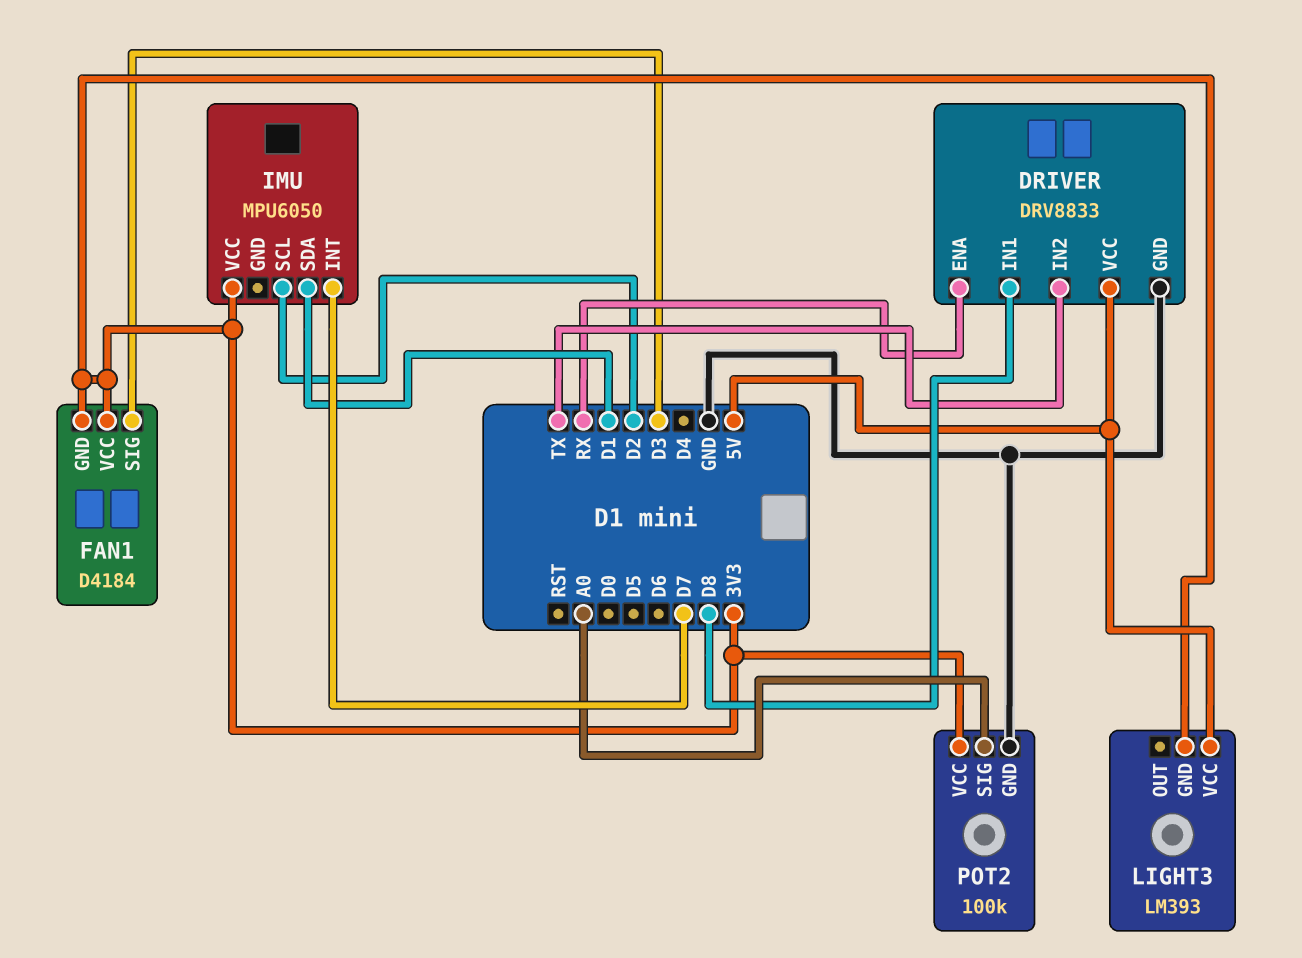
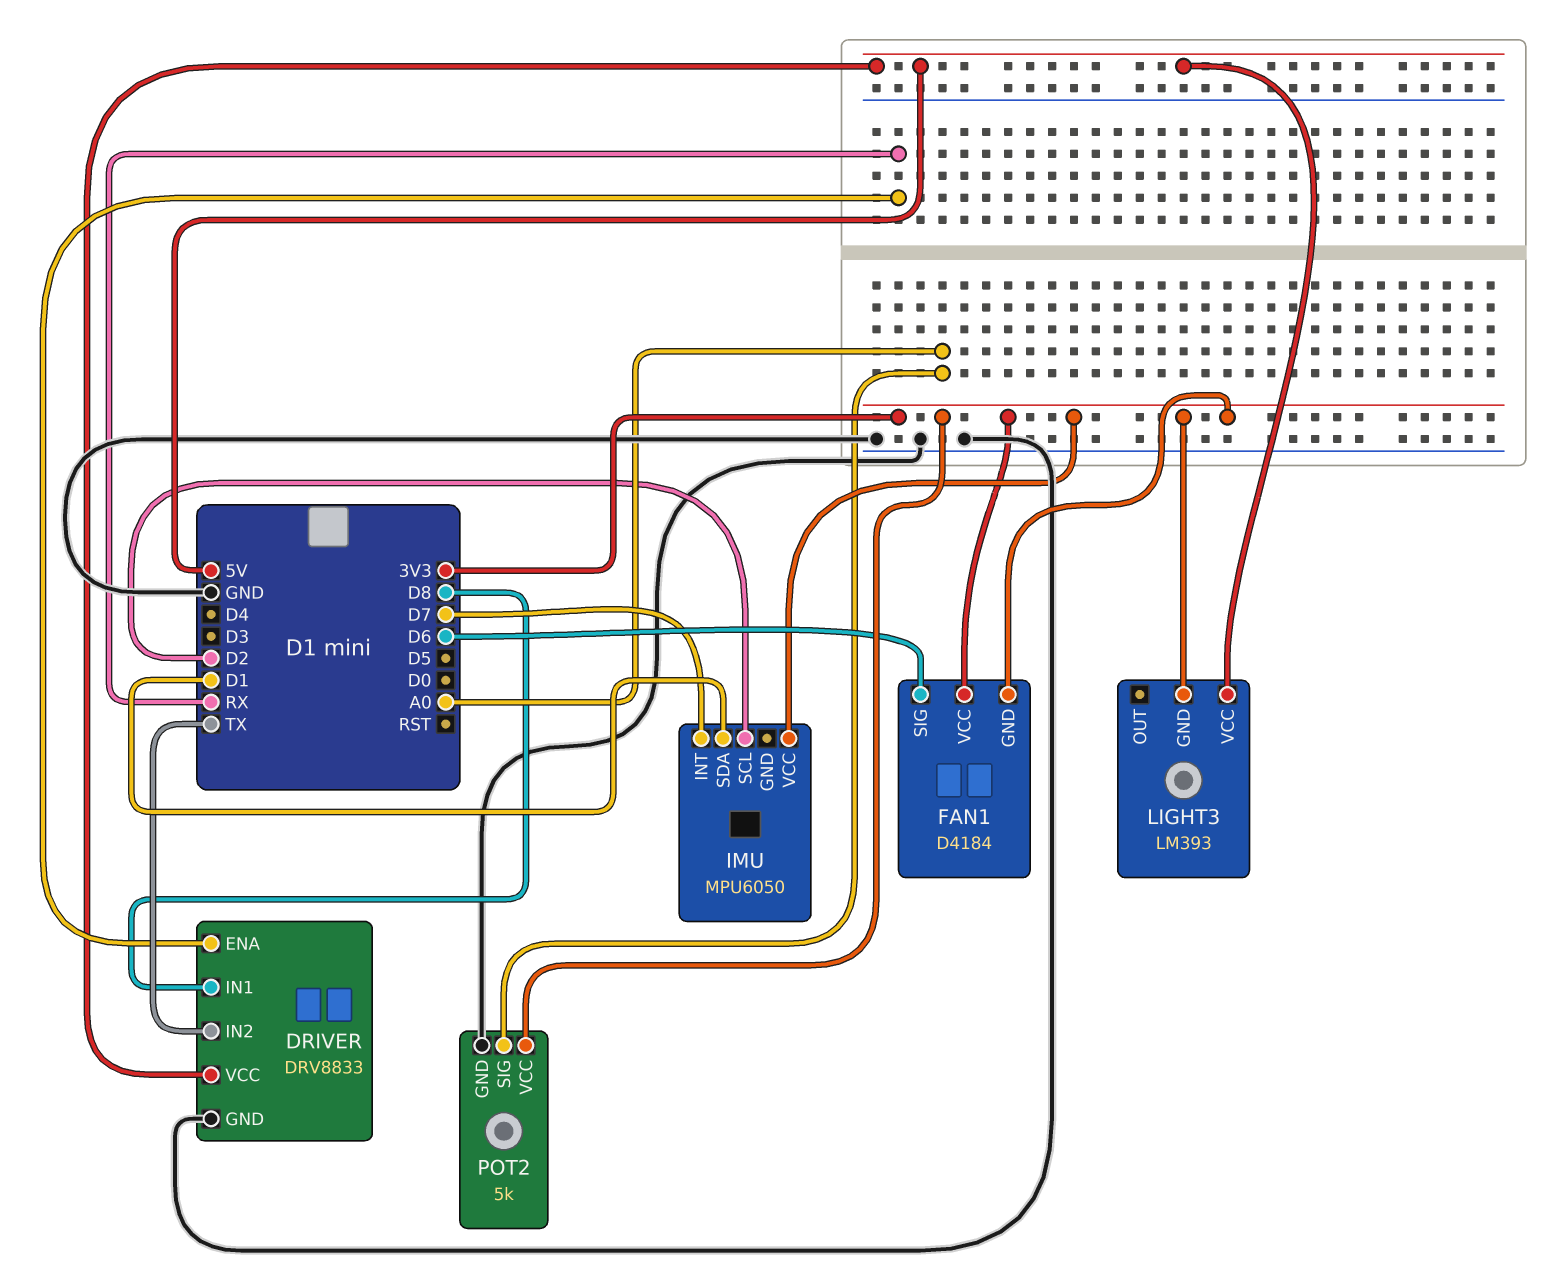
FAN1 pin SIG: D3 -> D6
POT2: 100k -> 5k

